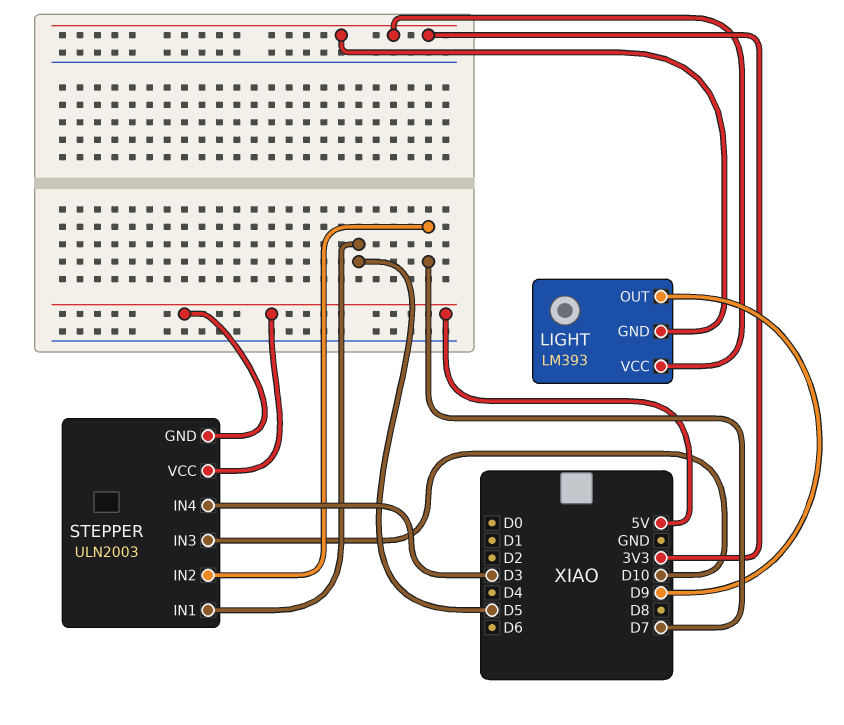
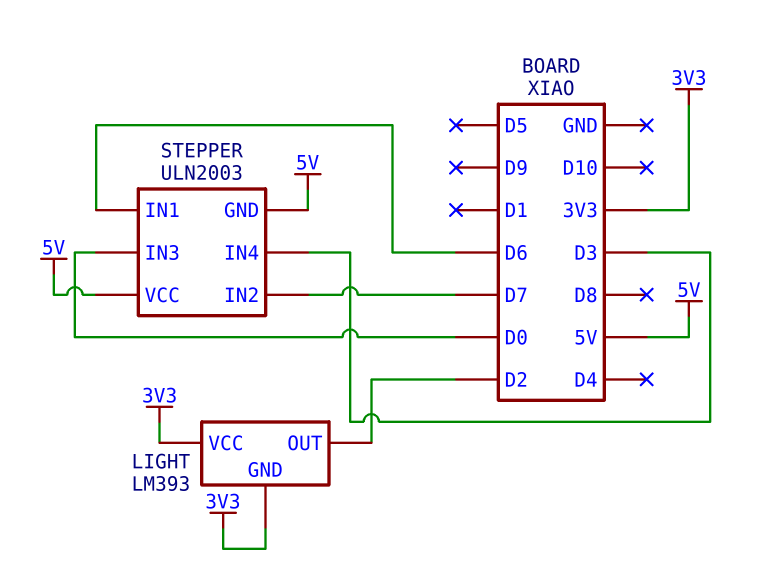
LIGHT pin OUT: D9 -> D2
STEPPER pin IN1: D5 -> D6
STEPPER pin IN3: D10 -> D0

